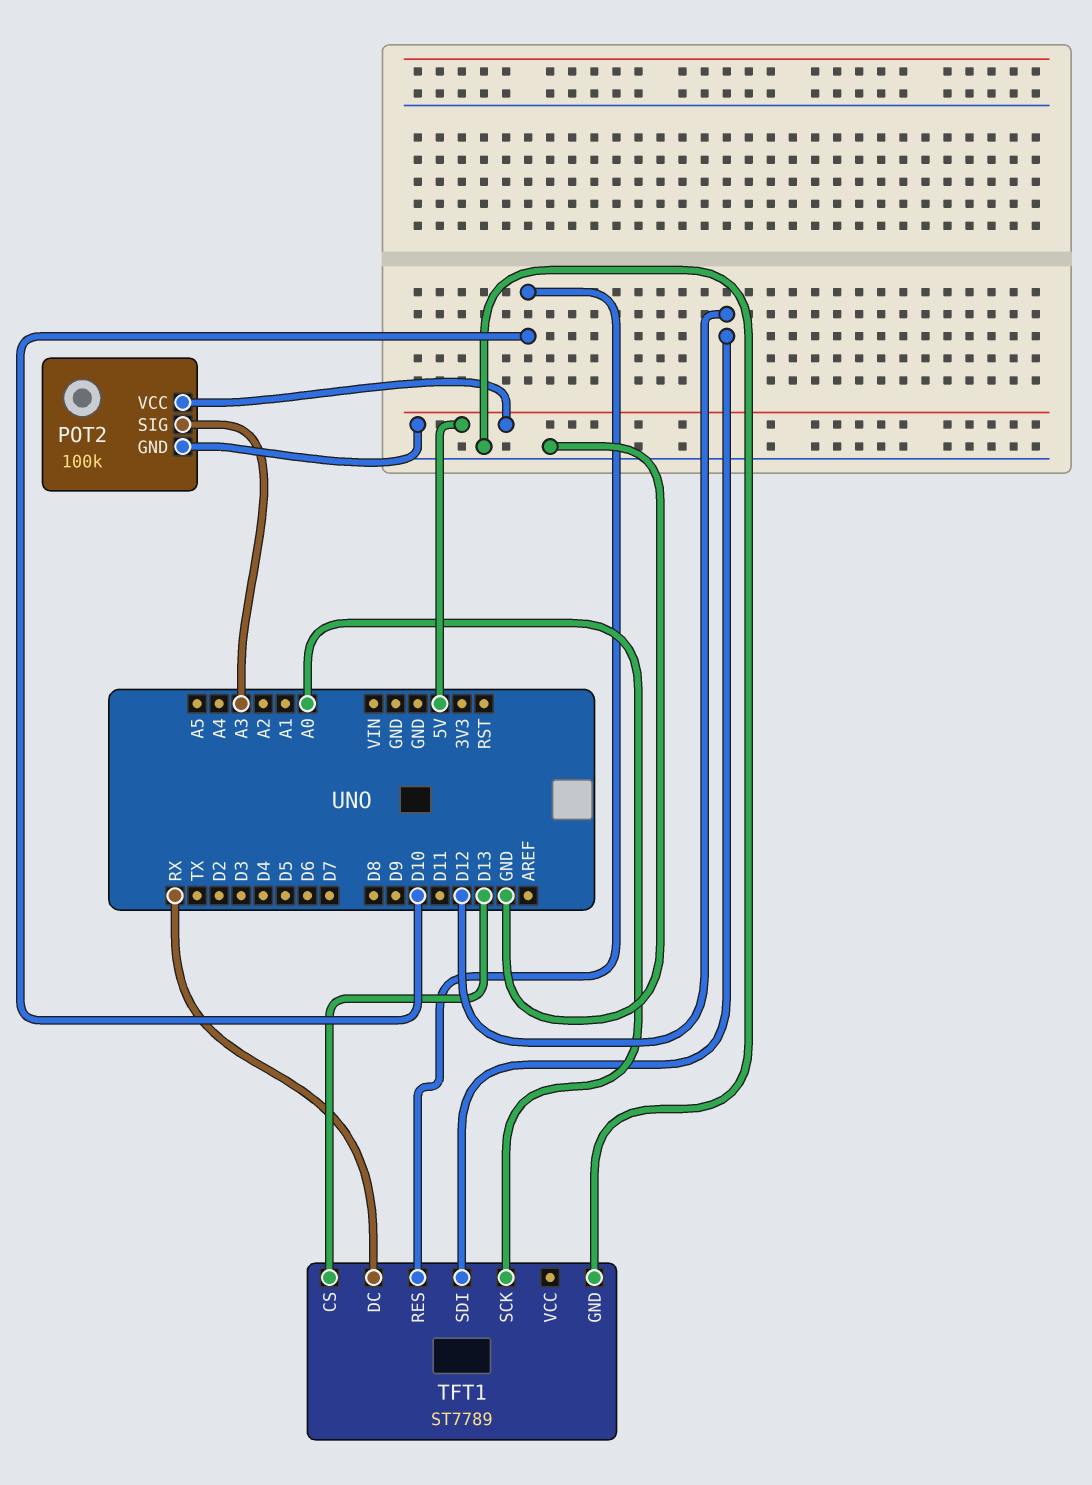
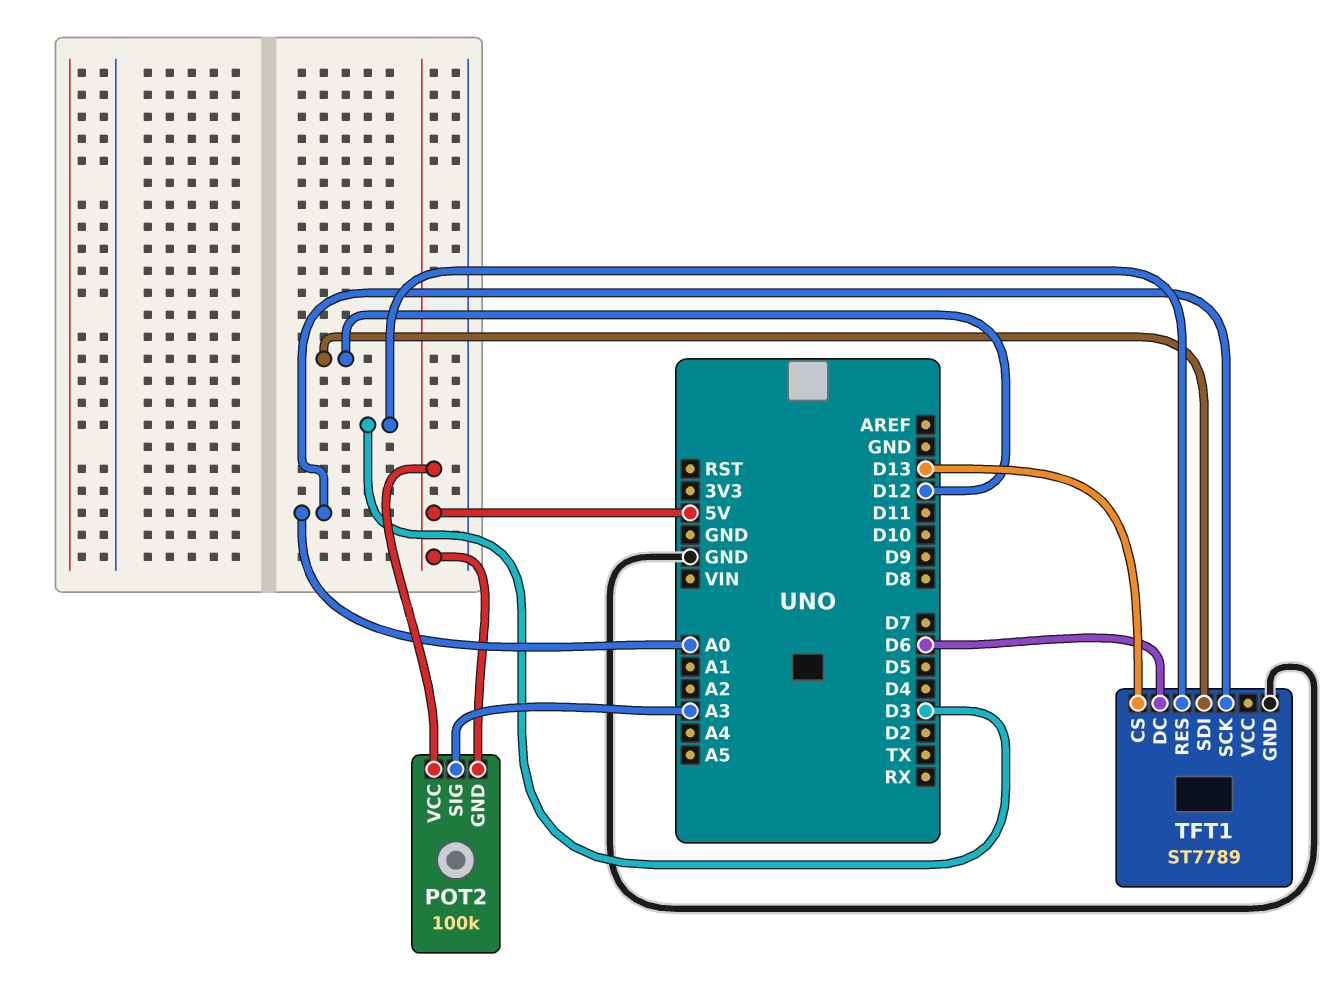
TFT1 pin DC: RX -> D6
TFT1 pin RES: D10 -> D3

